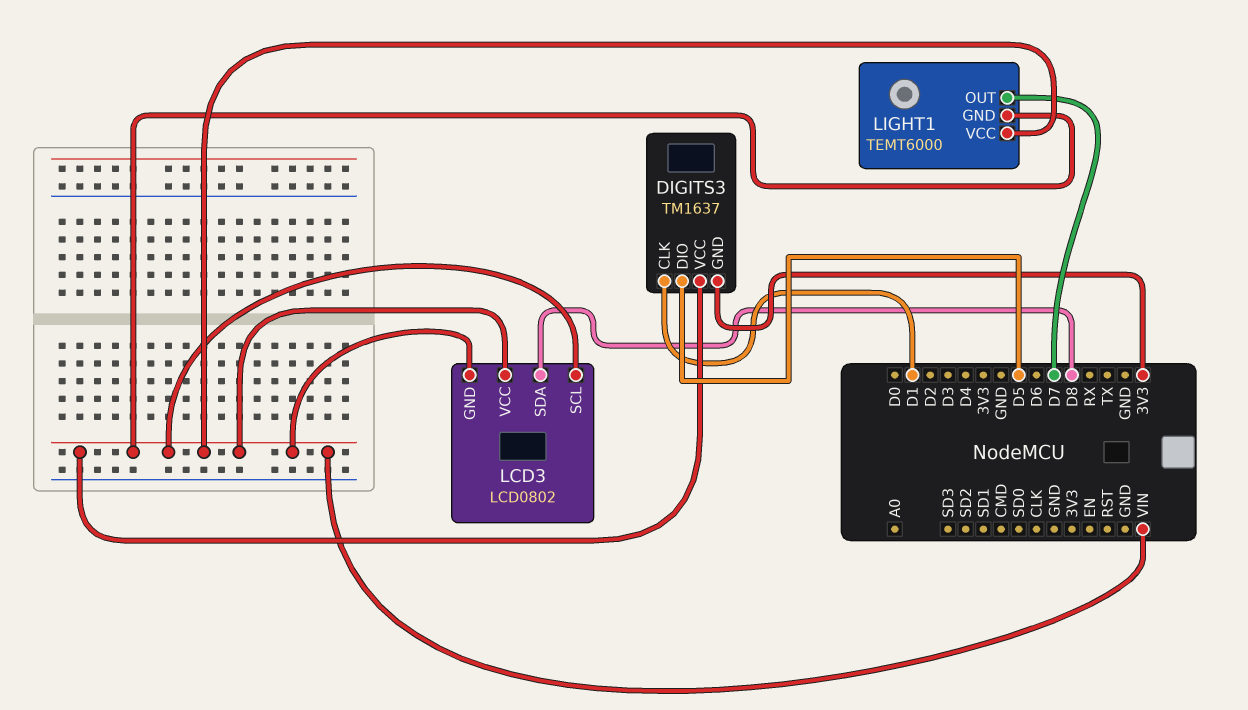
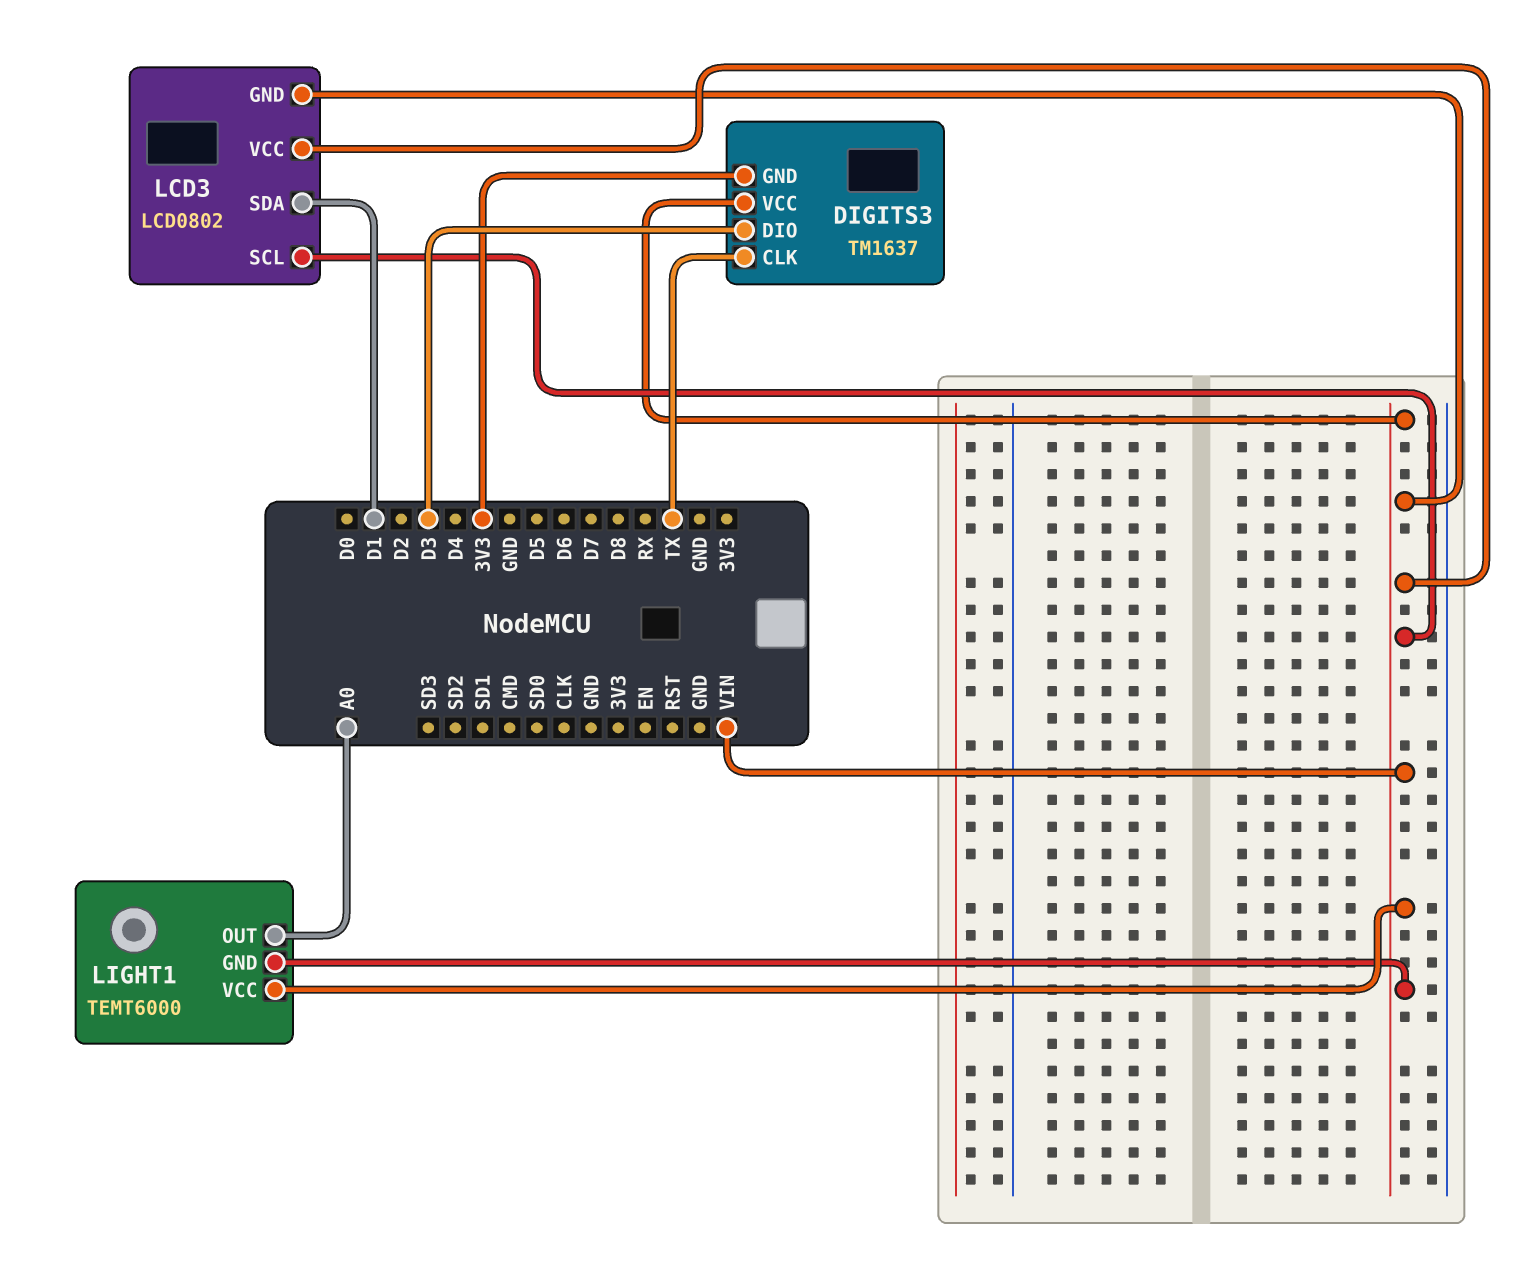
DIGITS3 pin CLK: D1 -> TX
DIGITS3 pin DIO: D5 -> D3
LCD3 pin SDA: D8 -> D1
LIGHT1 pin OUT: D7 -> A0

